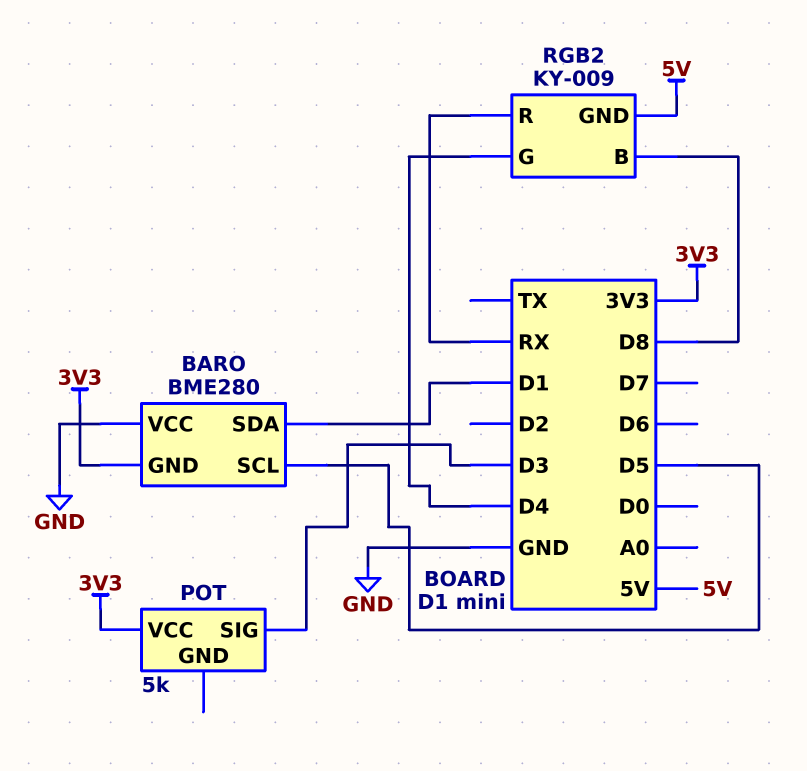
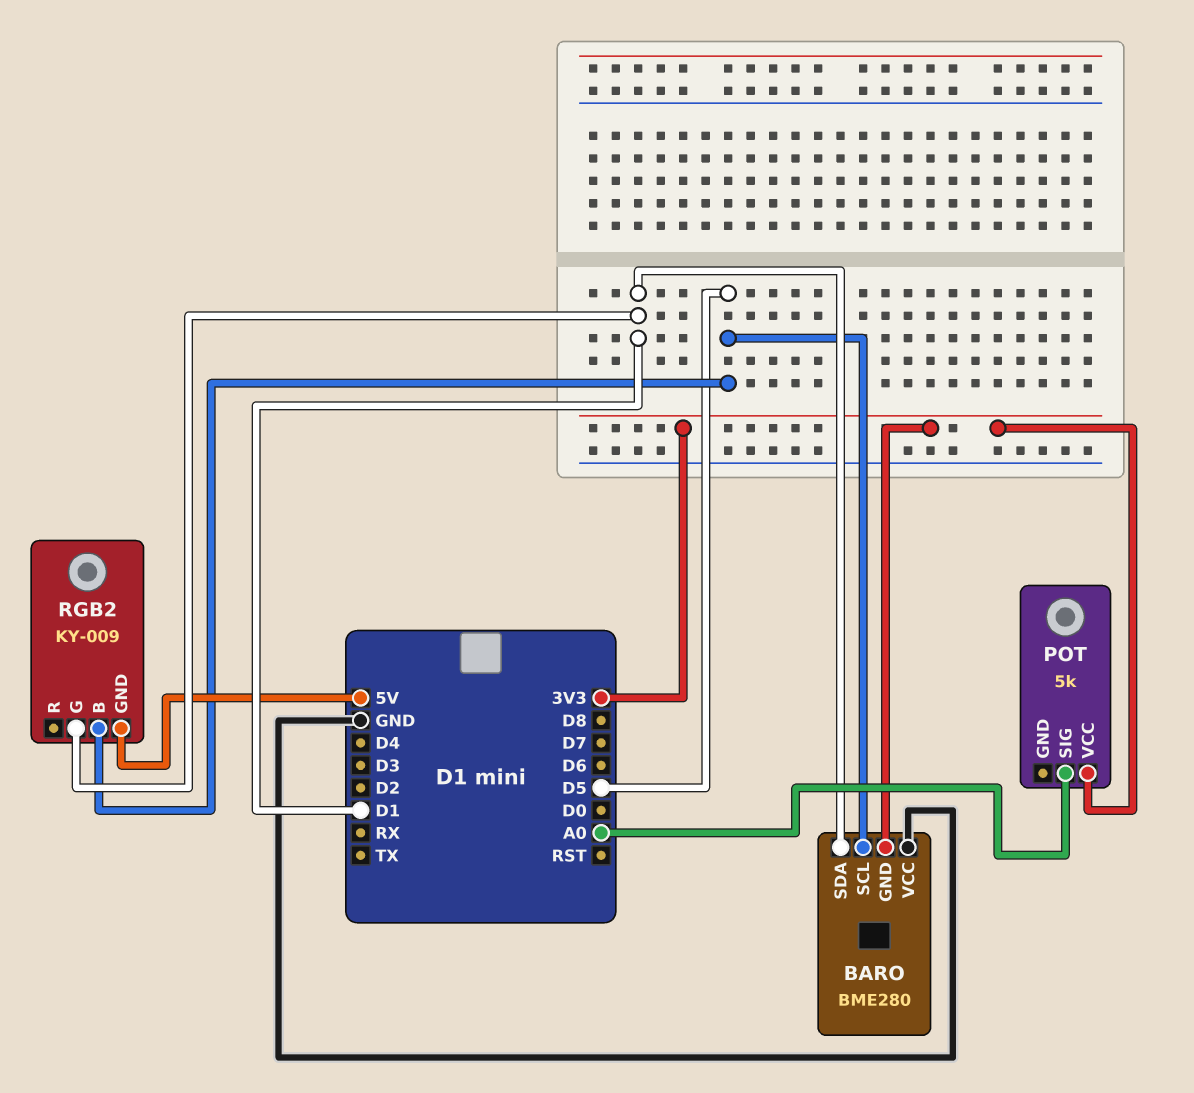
POT pin SIG: D3 -> A0
RGB2 pin B: D8 -> D5
RGB2 pin G: D4 -> D1
RGB2 pin R: RX -> none

